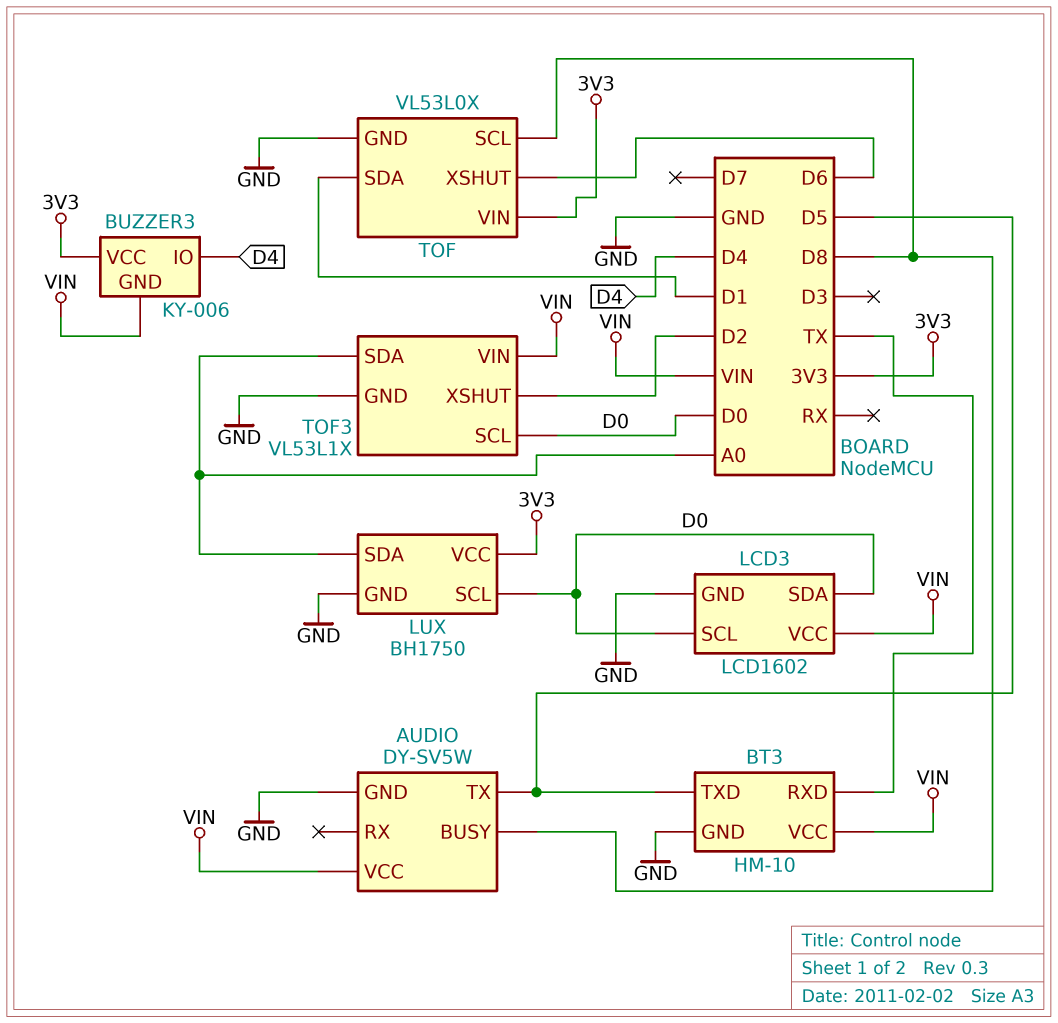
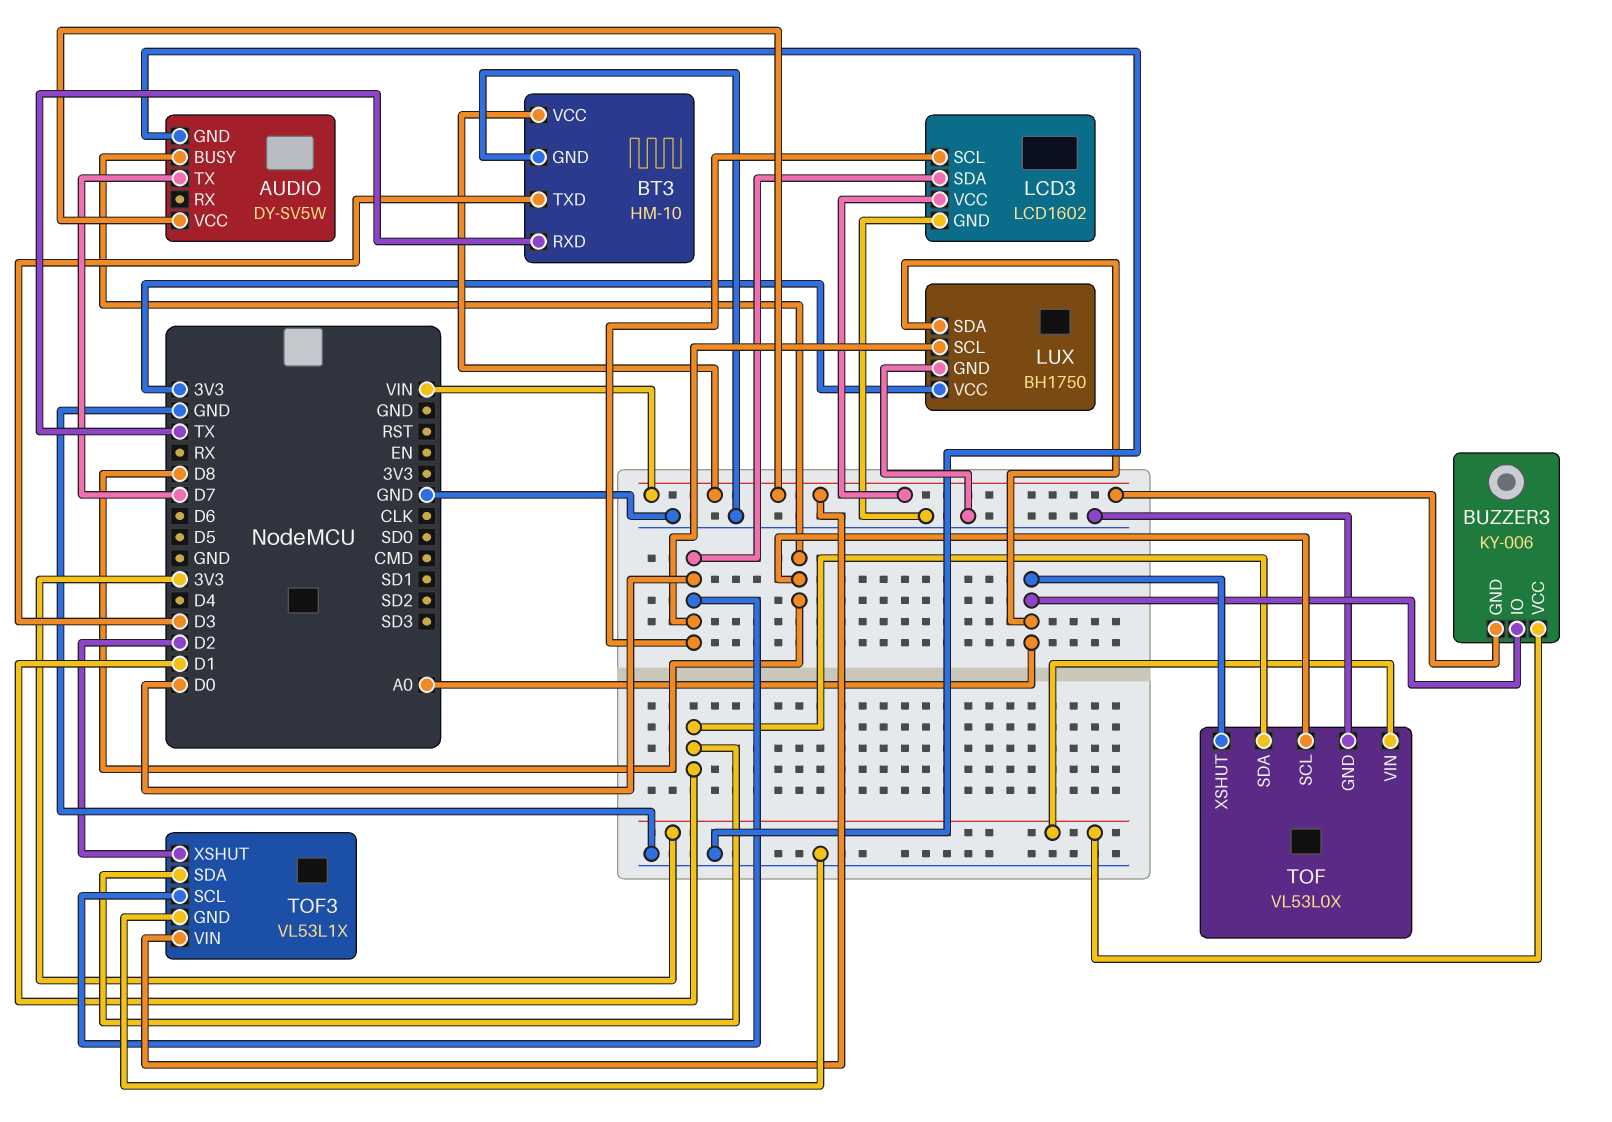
AUDIO pin TX: D5 -> D7
BT3 pin TXD: D5 -> D3
BUZZER3 pin IO: D4 -> A0
TOF pin XSHUT: D6 -> A0
TOF3 pin SDA: A0 -> D1

